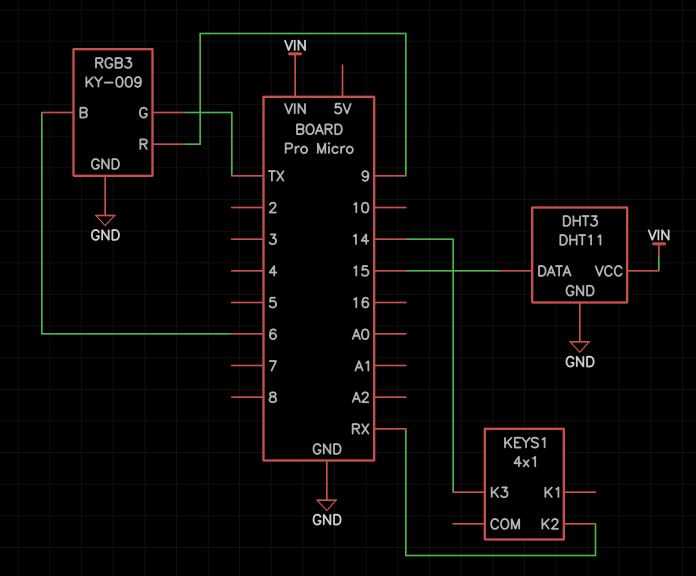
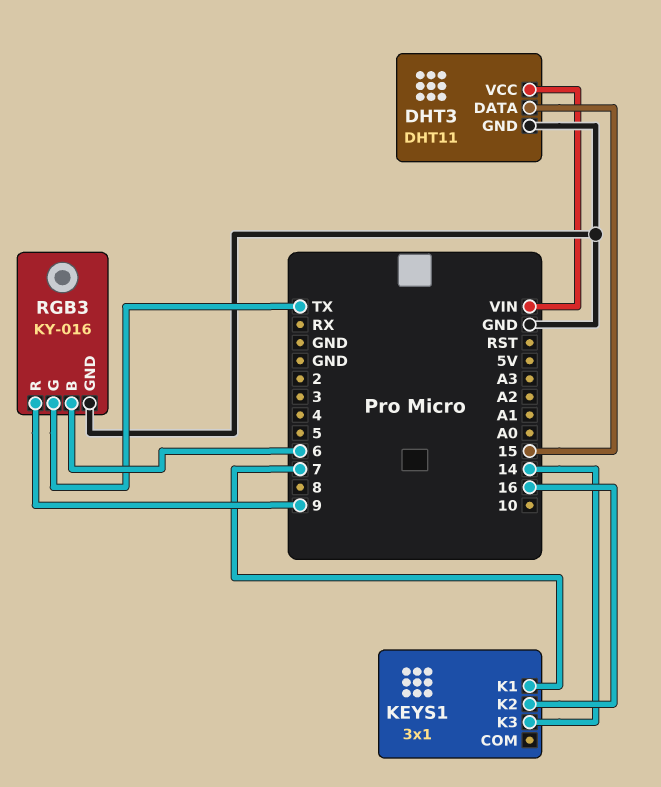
KEYS1: 4x1 -> 3x1
KEYS1 pin K1: none -> 7
KEYS1 pin K2: RX -> 16
RGB3: KY-009 -> KY-016

